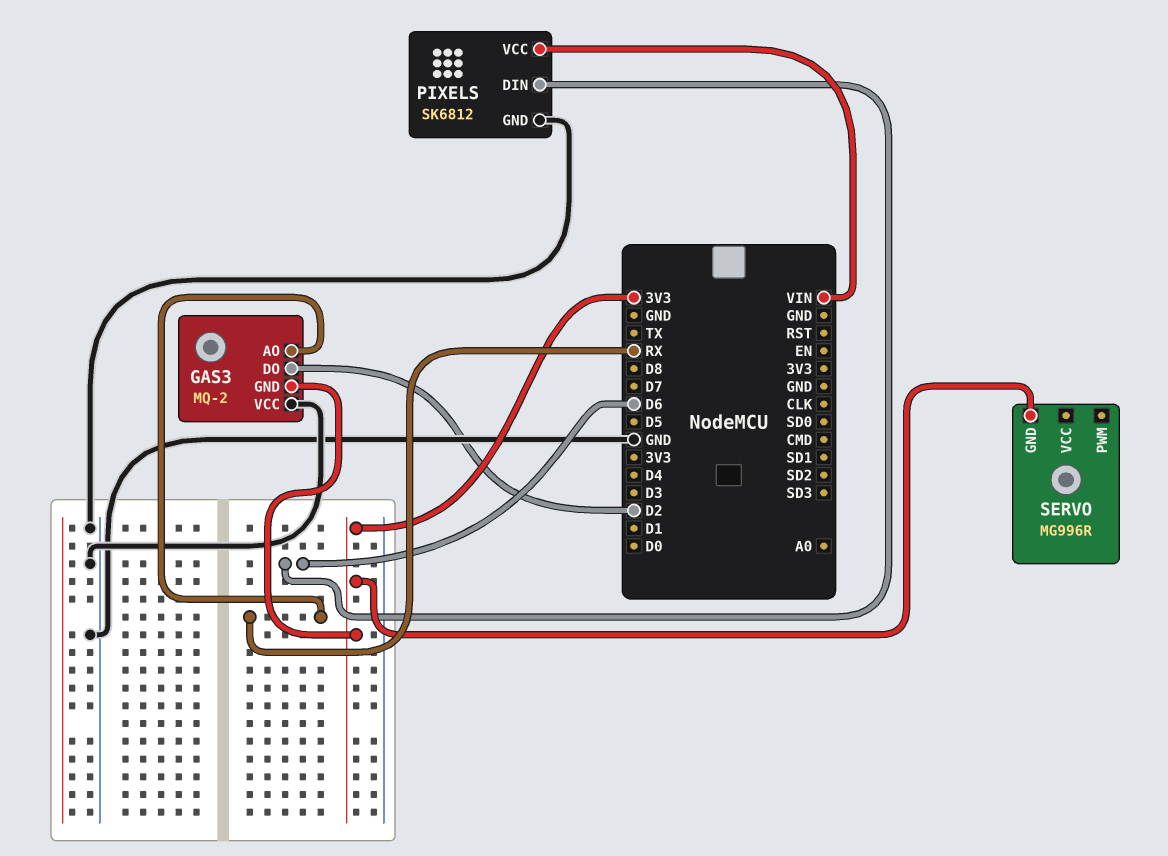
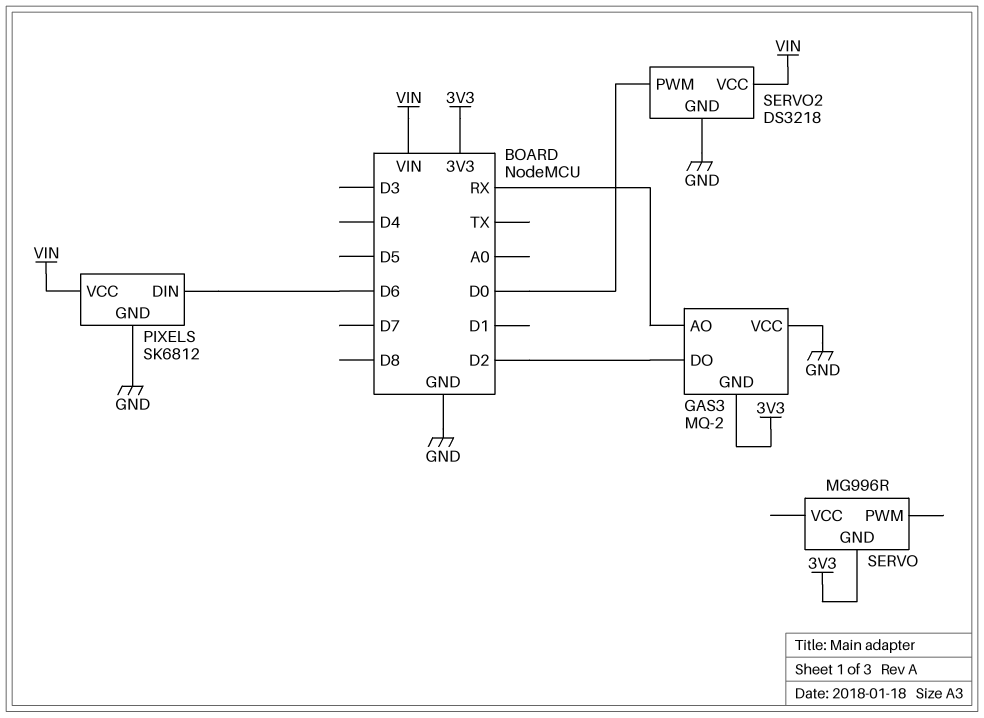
SERVO2: none -> DS3218
SERVO2 pin GND: none -> GND
SERVO2 pin PWM: none -> D0
SERVO2 pin VCC: none -> VIN

